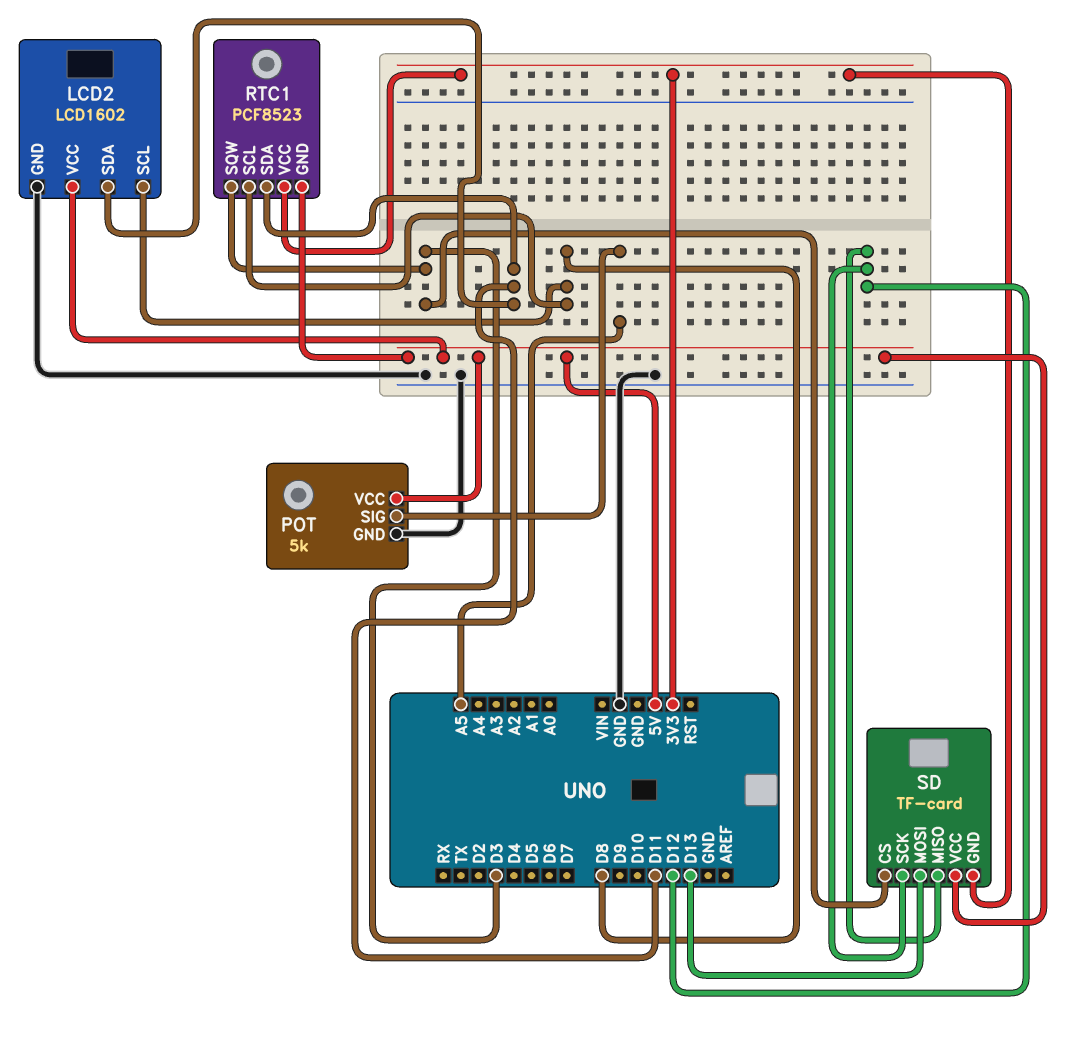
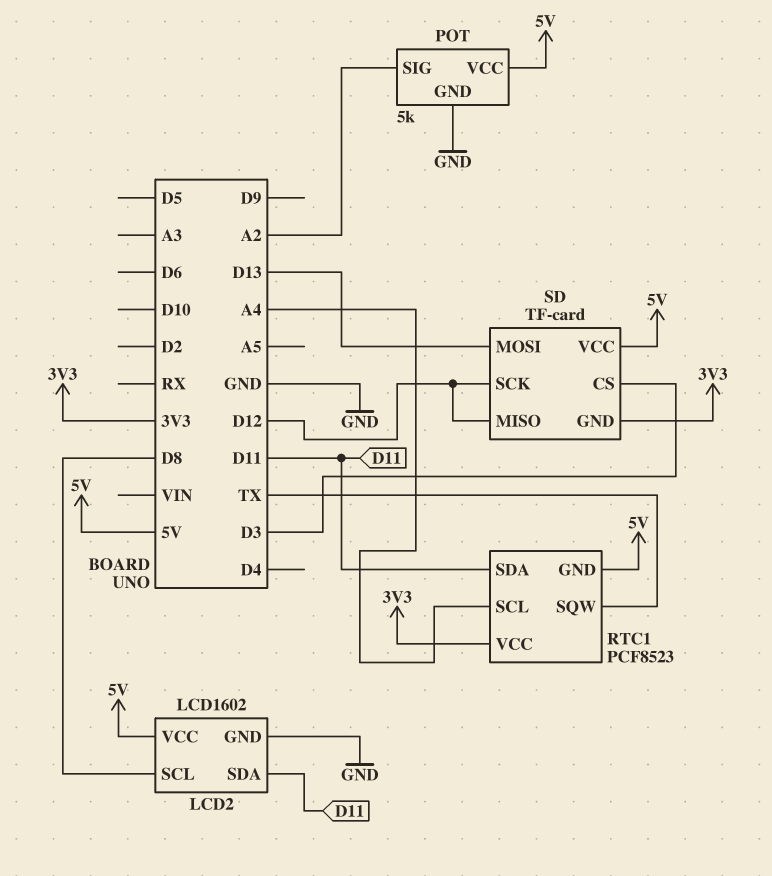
POT pin SIG: A5 -> A2
RTC1 pin SCL: D8 -> A4
RTC1 pin SQW: D3 -> TX

